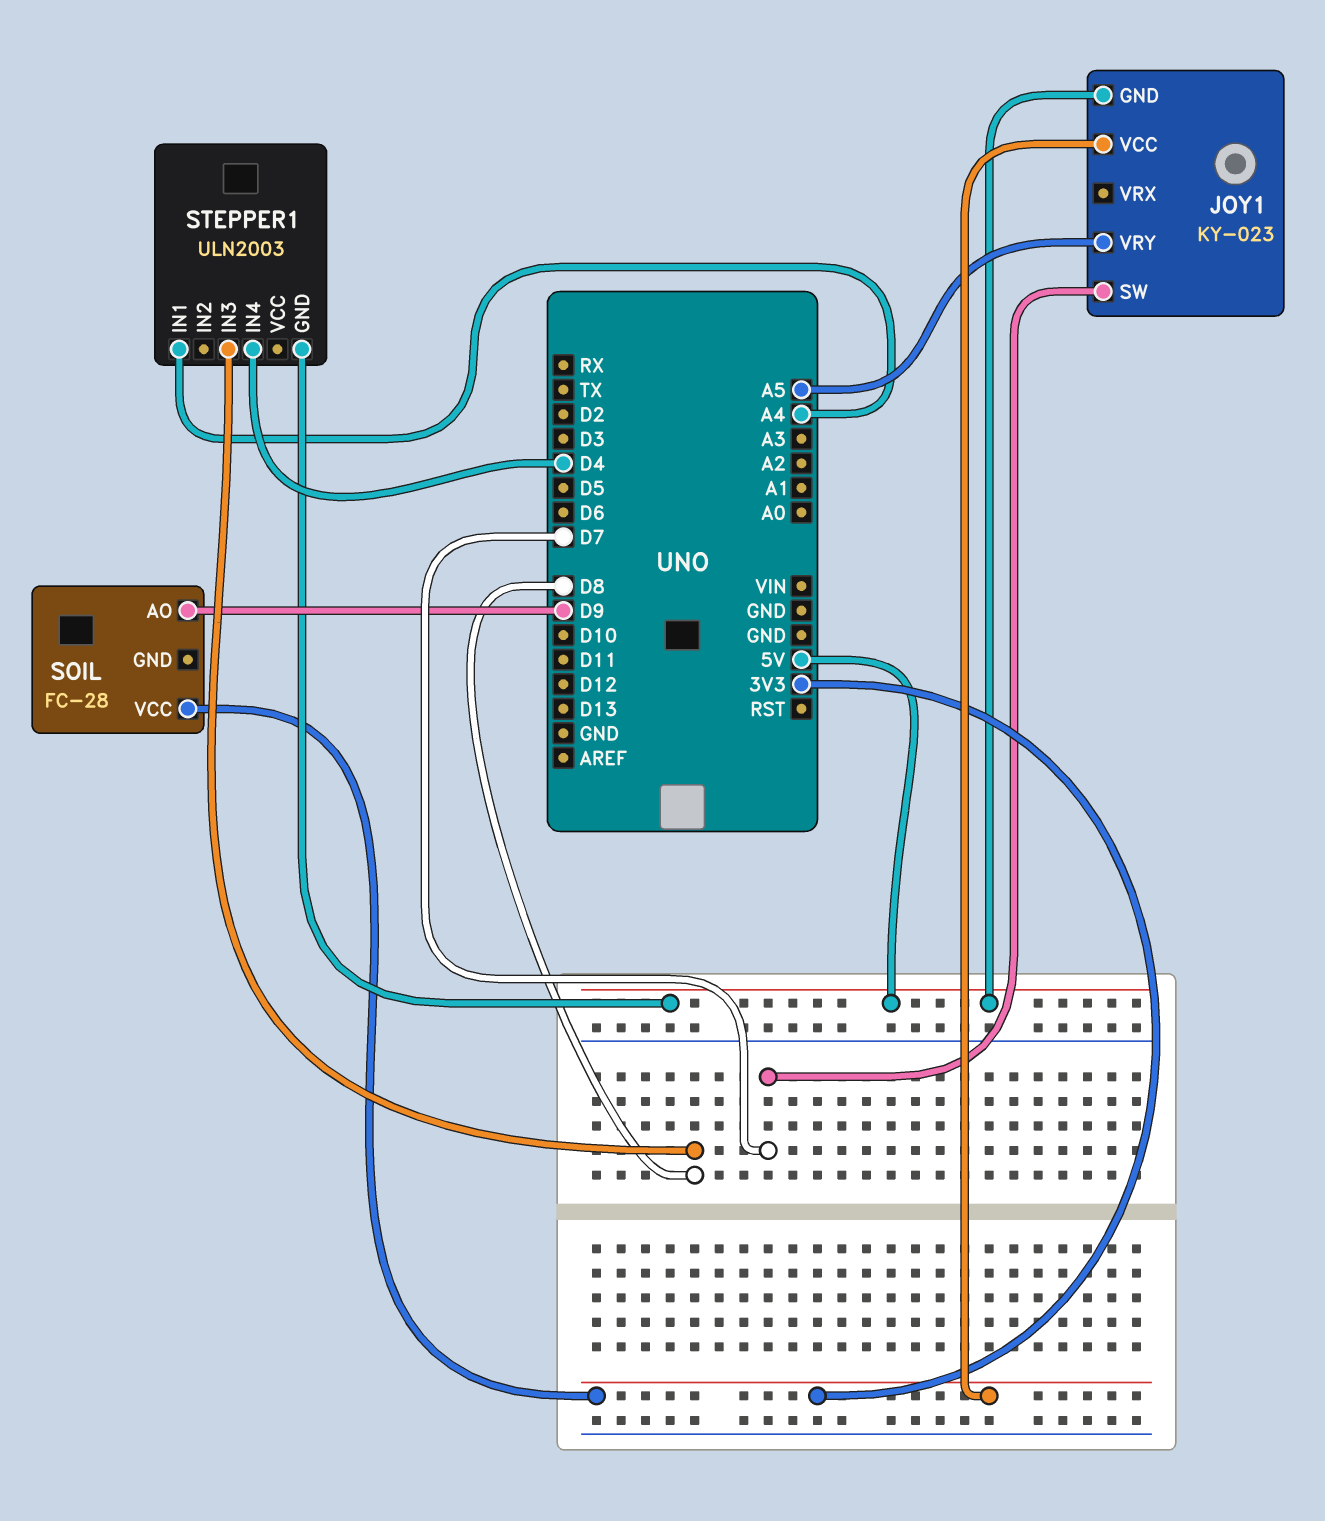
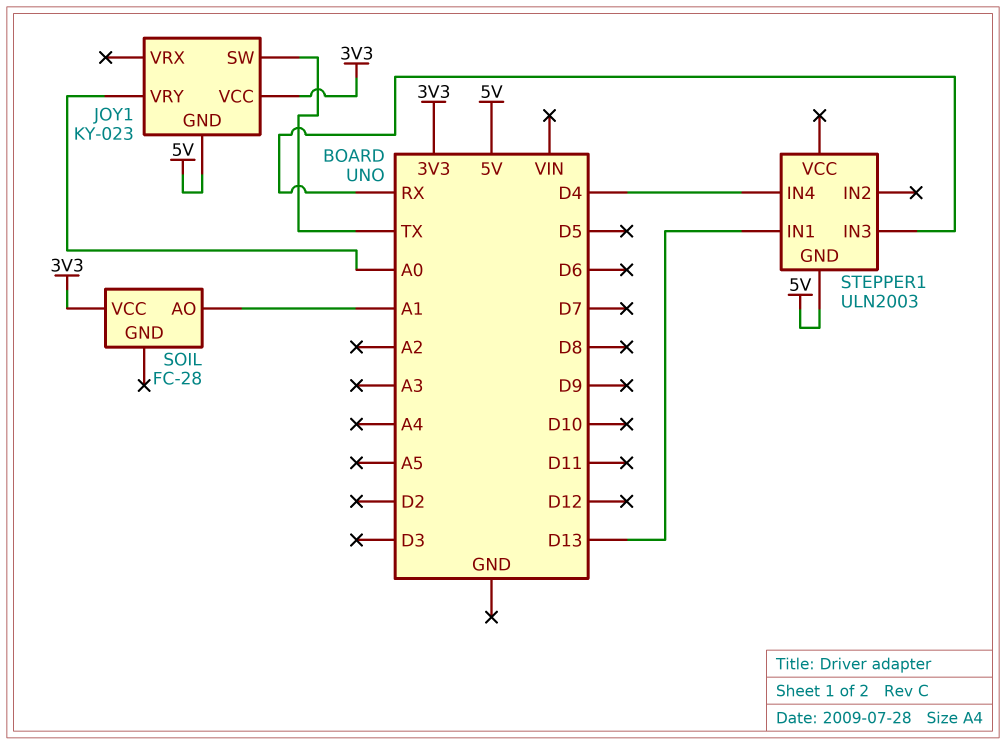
JOY1 pin SW: D7 -> TX
JOY1 pin VRY: A5 -> A0
SOIL pin AO: D9 -> A1
STEPPER1 pin IN1: A4 -> D13
STEPPER1 pin IN3: D8 -> RX

